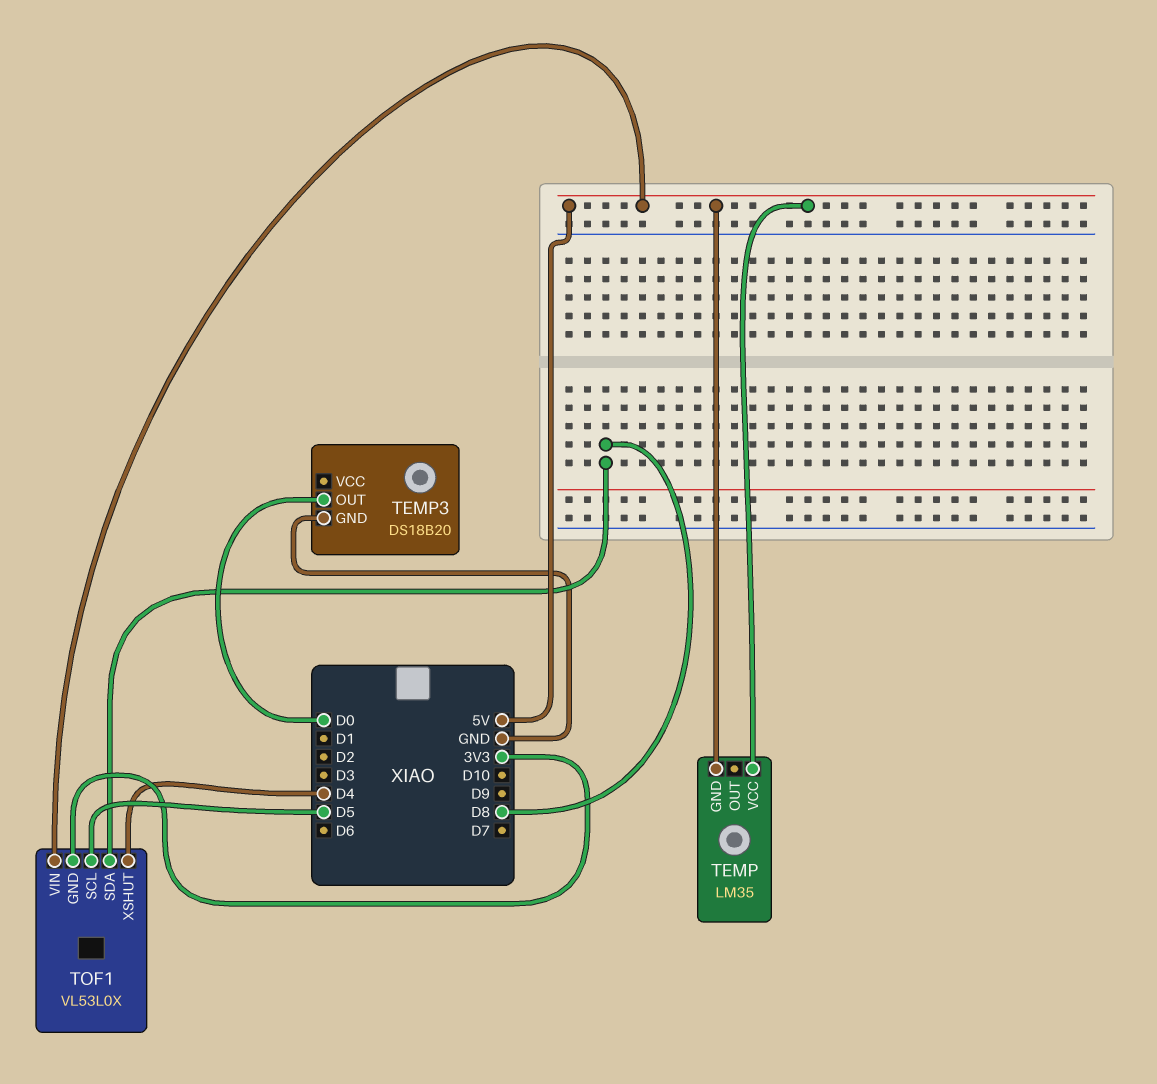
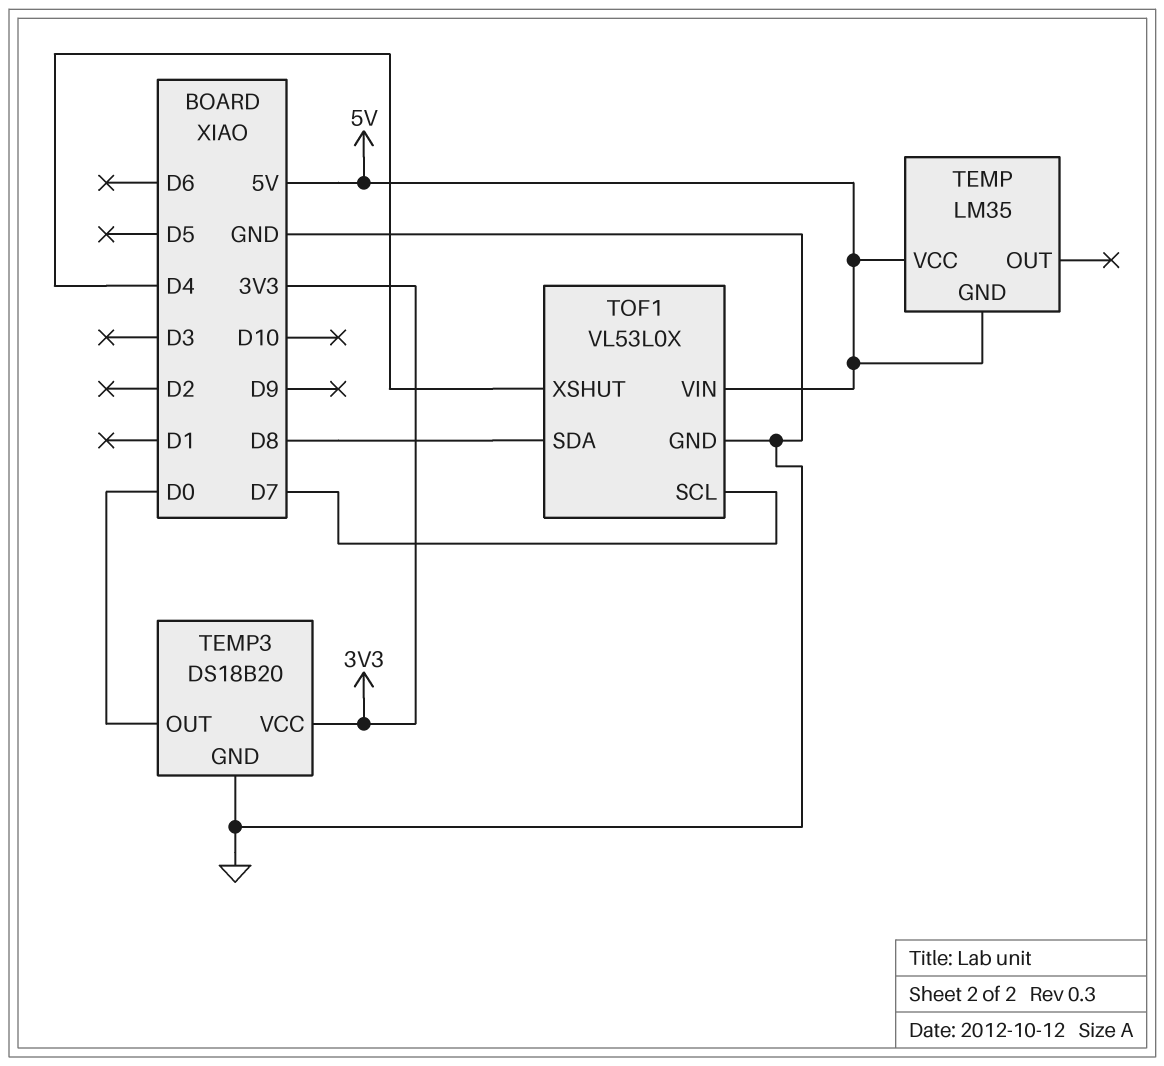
TEMP3 pin VCC: none -> 3V3
TOF1 pin GND: 3V3 -> GND
TOF1 pin SCL: D5 -> D7

